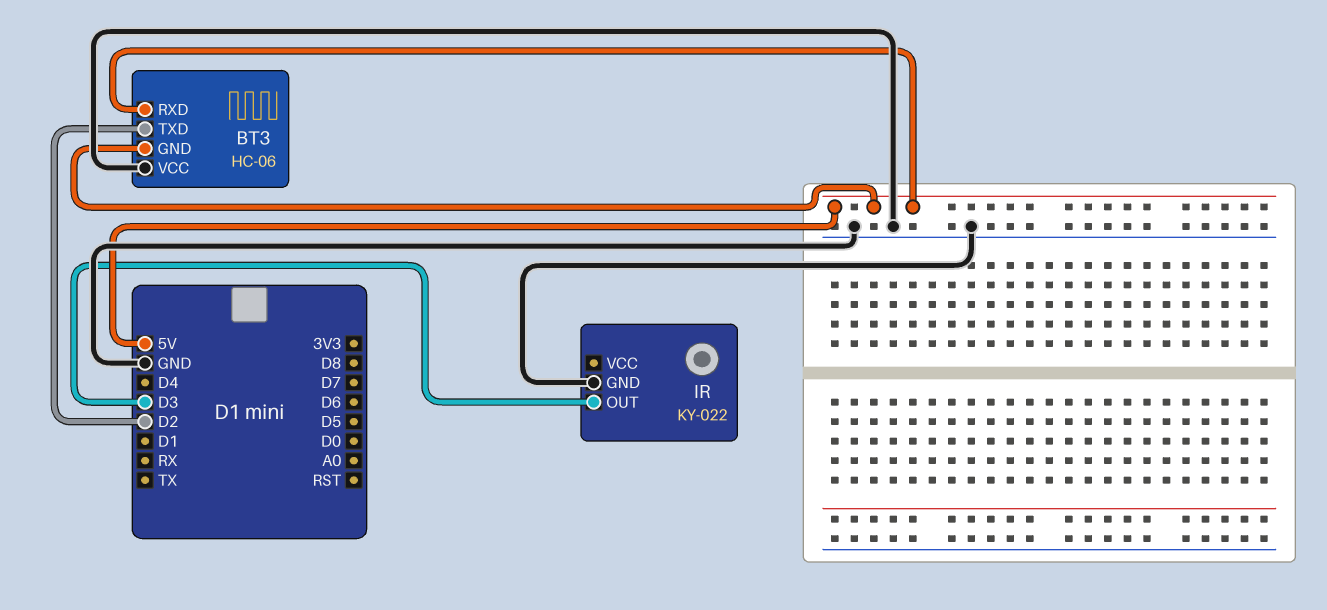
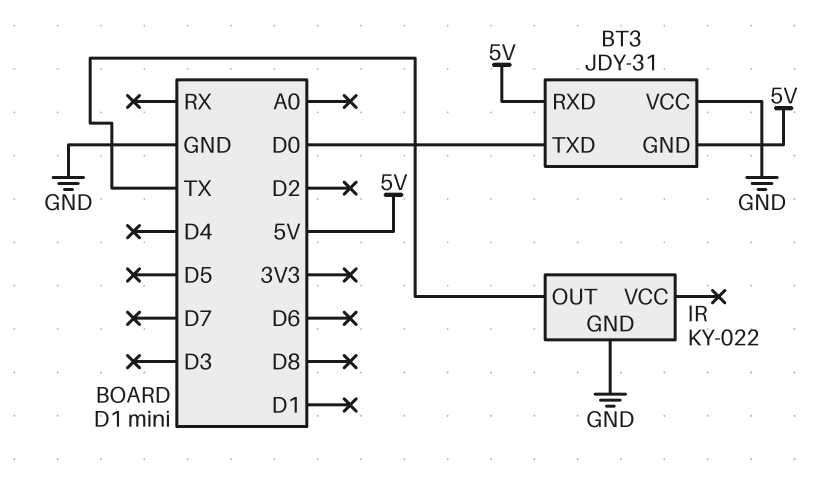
BT3: HC-06 -> JDY-31
BT3 pin TXD: D2 -> D0
IR pin OUT: D3 -> TX

